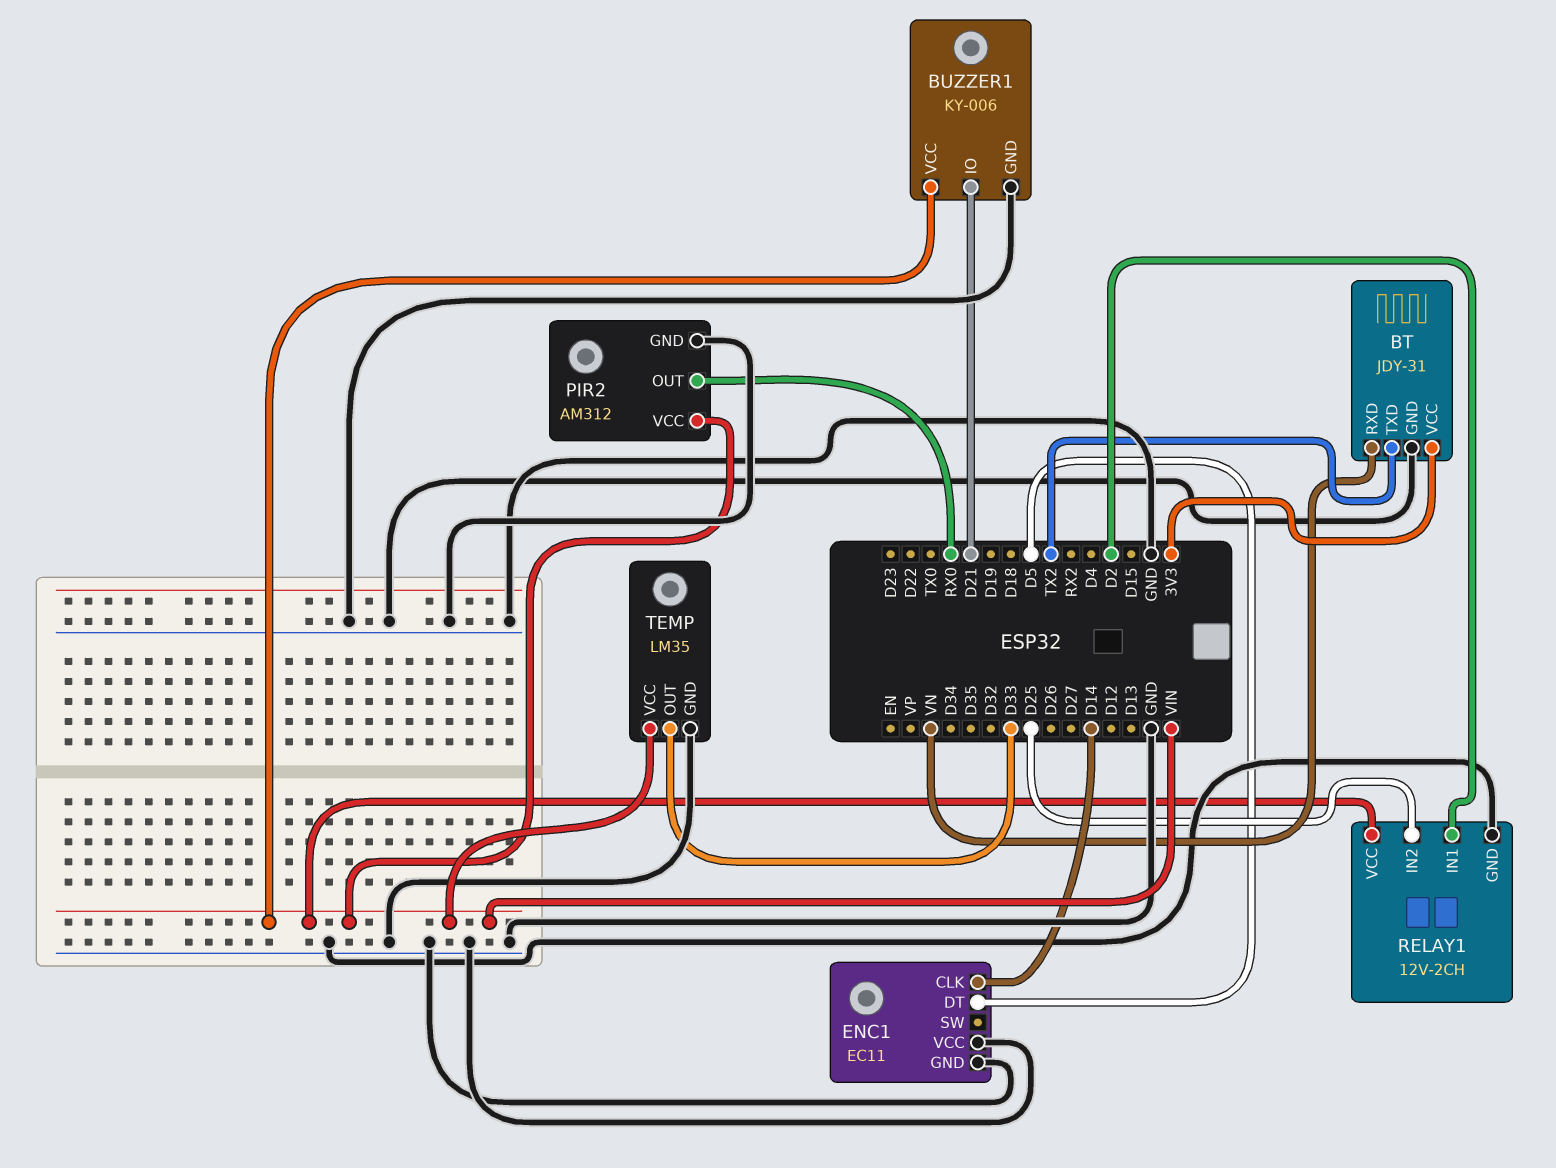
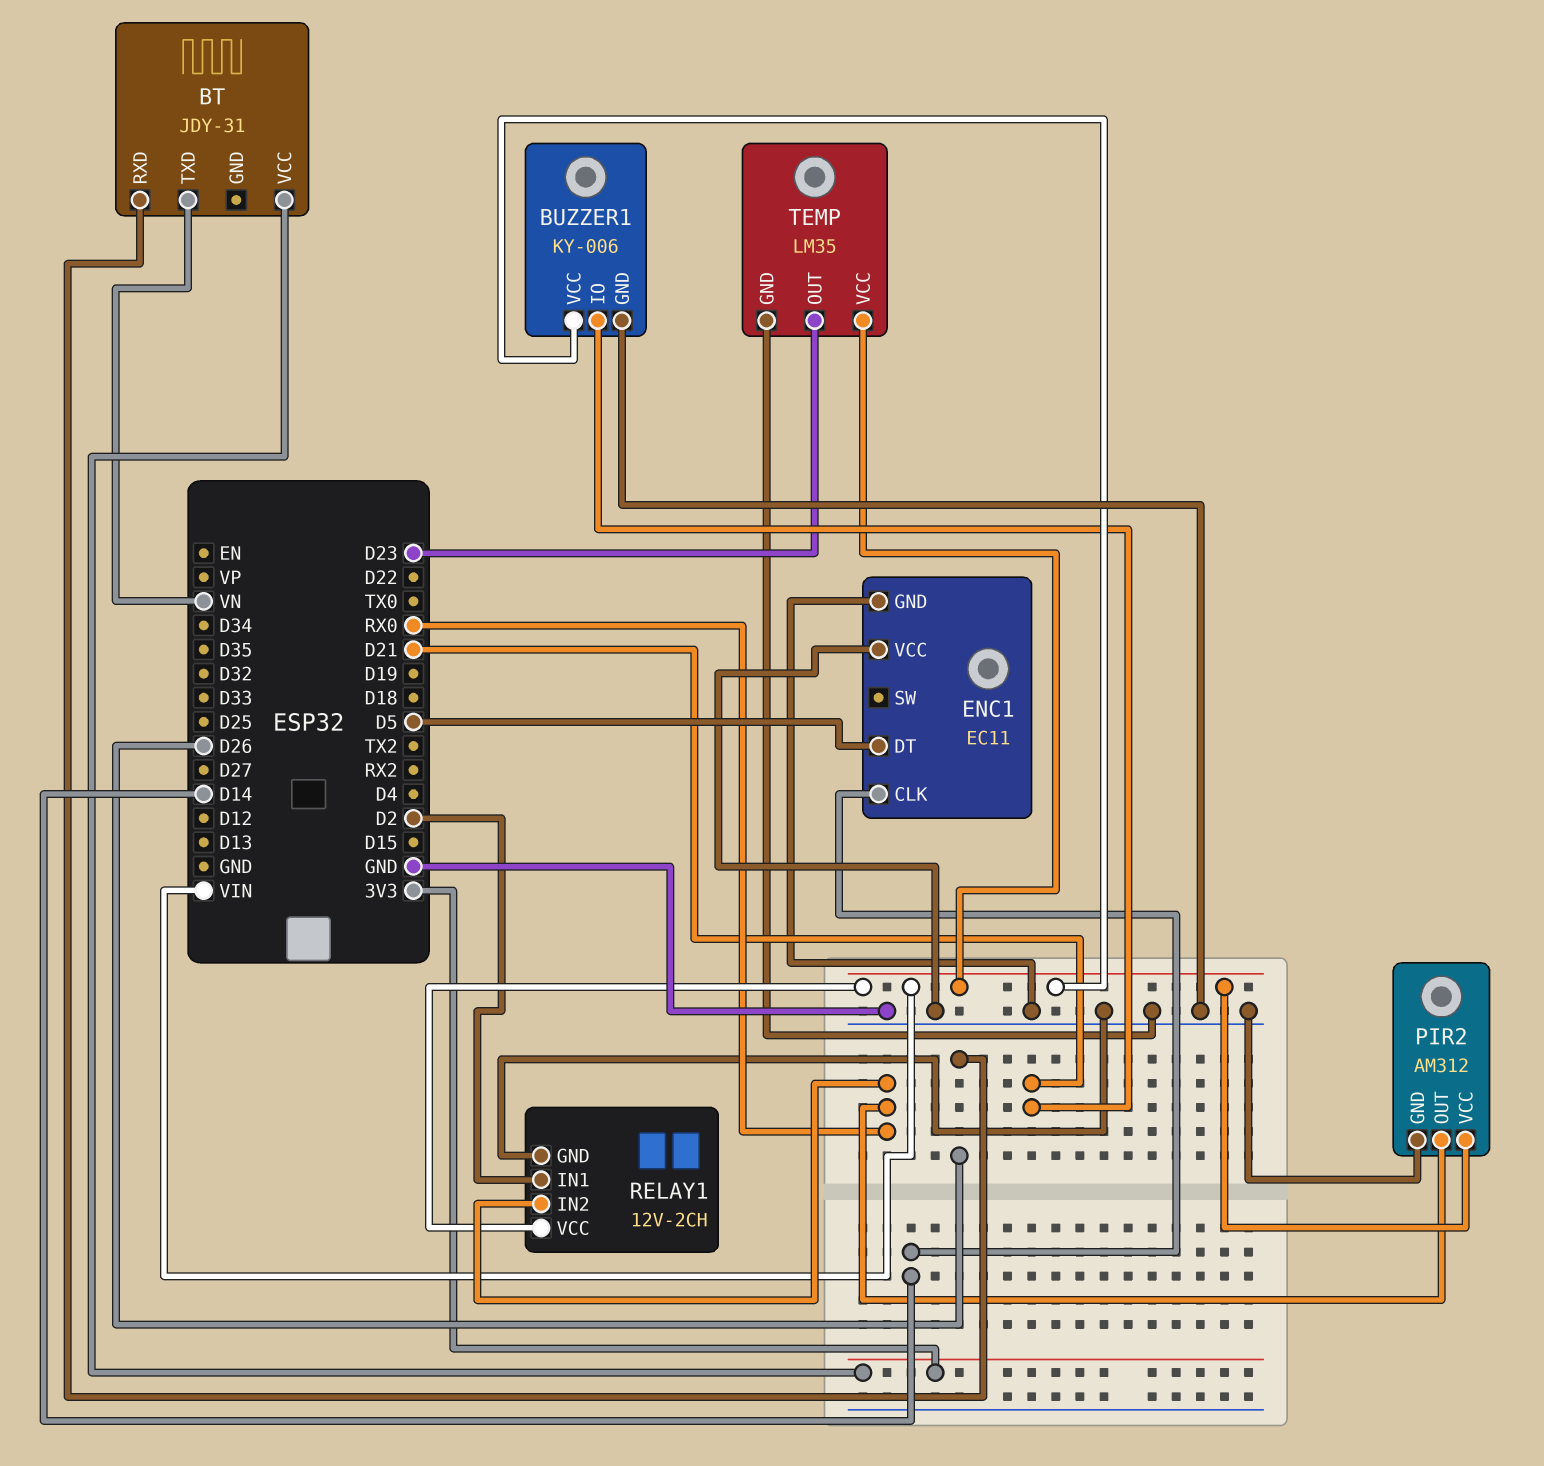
BT pin GND: GND -> none
BT pin RXD: VN -> D26
BT pin TXD: TX2 -> VN
RELAY1 pin IN2: D25 -> RX0
TEMP pin OUT: D33 -> D23

